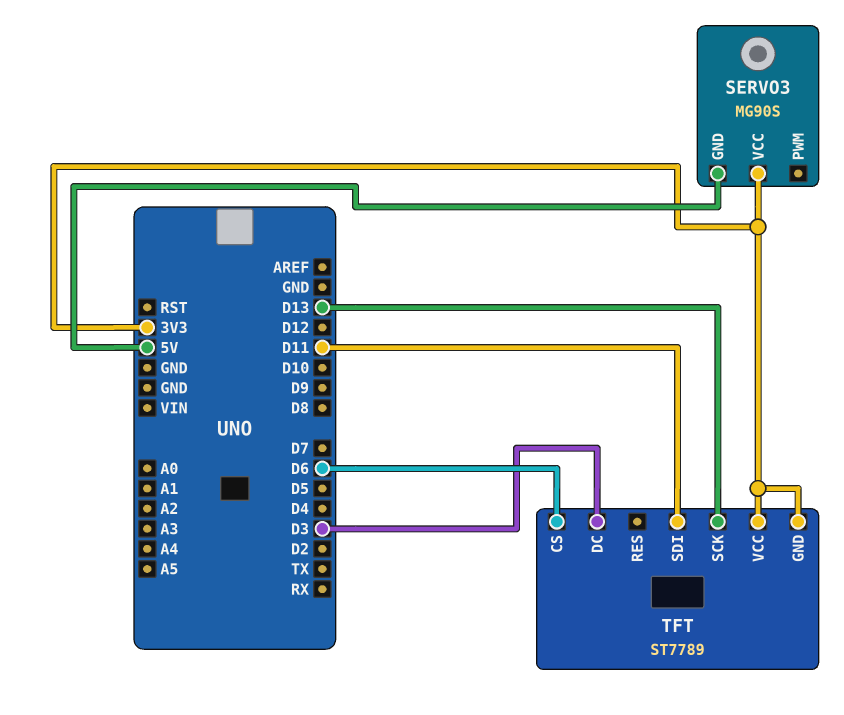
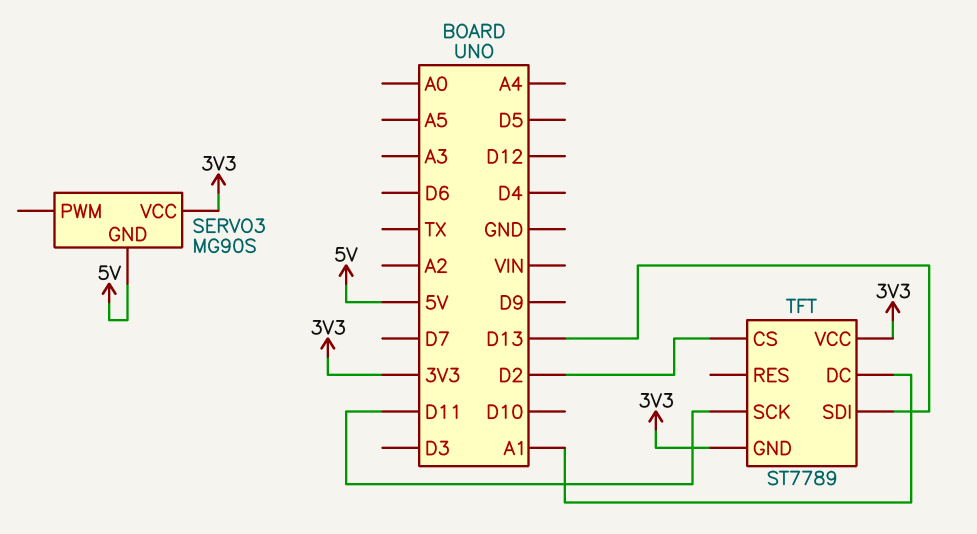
TFT pin CS: D6 -> D2
TFT pin DC: D3 -> A1
TFT pin SCK: D13 -> D11
TFT pin SDI: D11 -> D13

